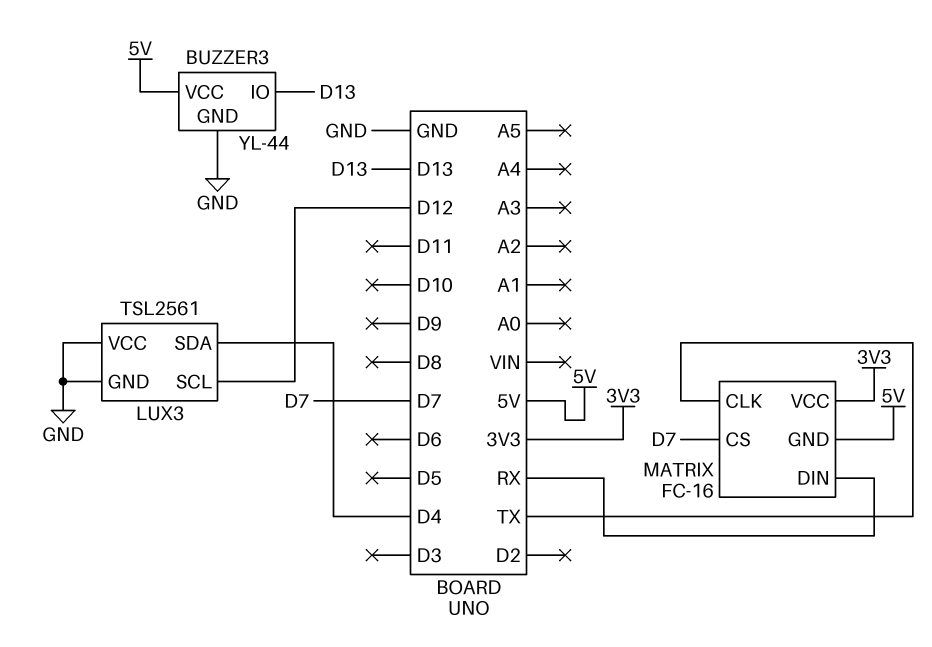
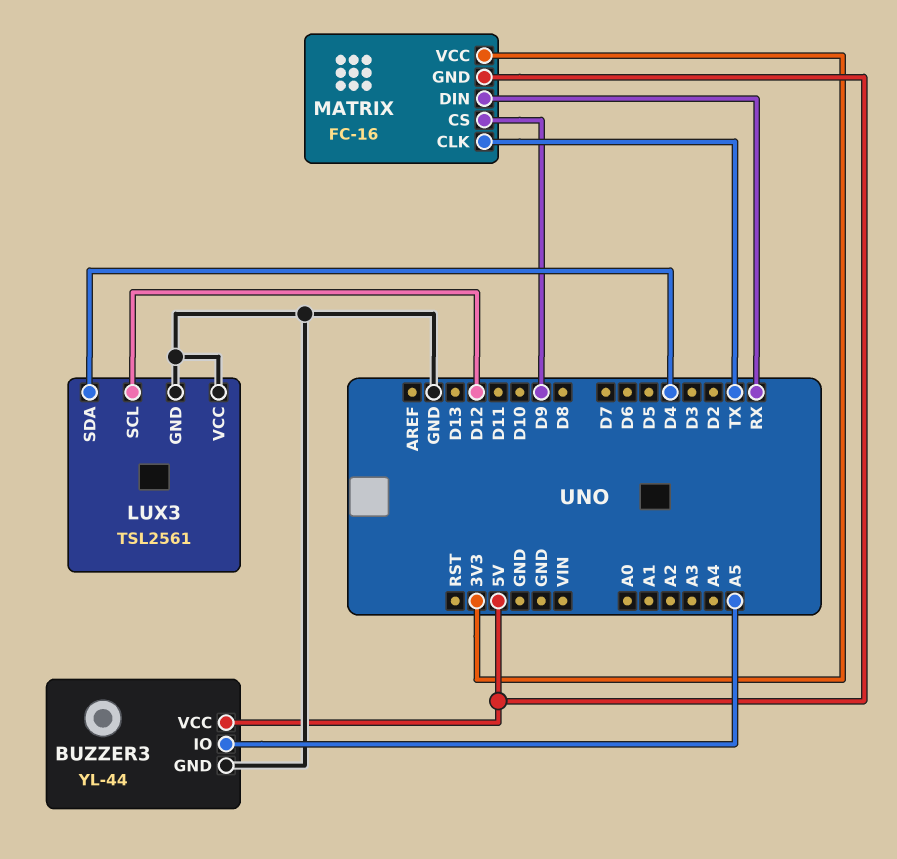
BUZZER3 pin IO: D13 -> A5
MATRIX pin CS: D7 -> D9

